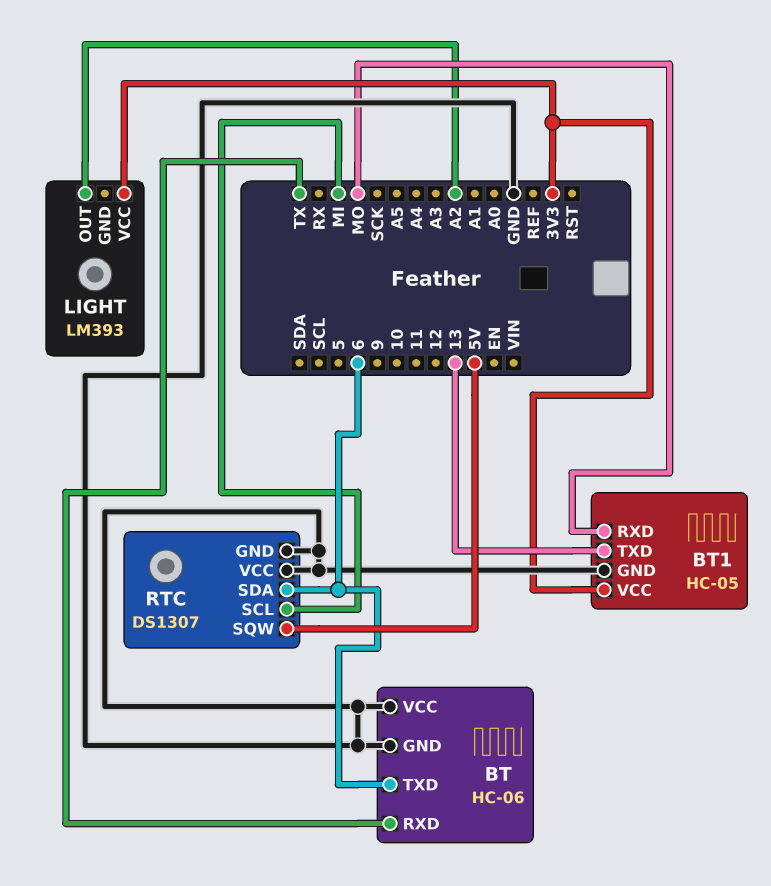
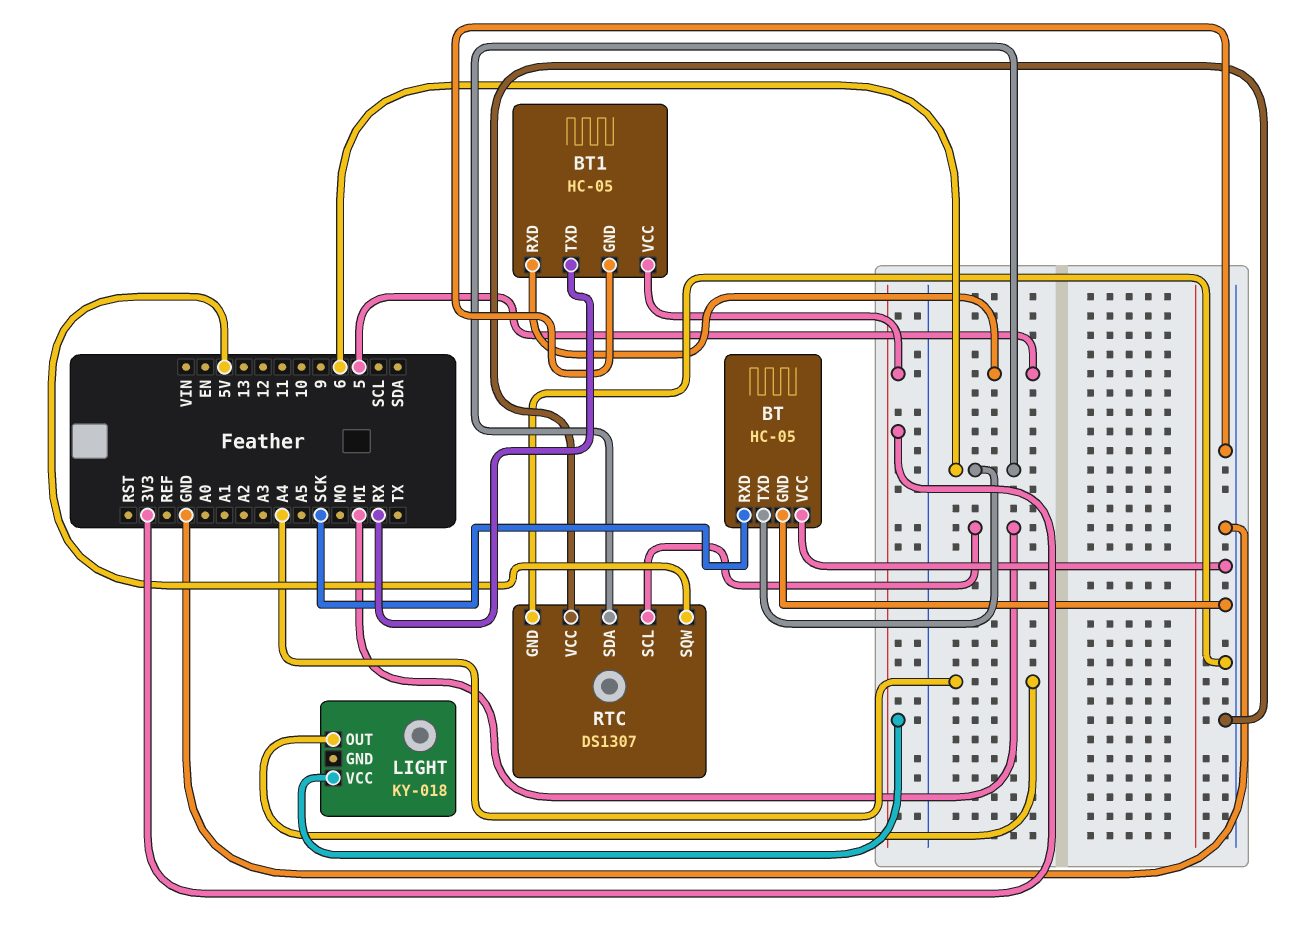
BT: HC-06 -> HC-05
BT pin RXD: TX -> SCK
BT1 pin RXD: MO -> 5
BT1 pin TXD: 13 -> RX
LIGHT: LM393 -> KY-018
LIGHT pin OUT: A2 -> A4

